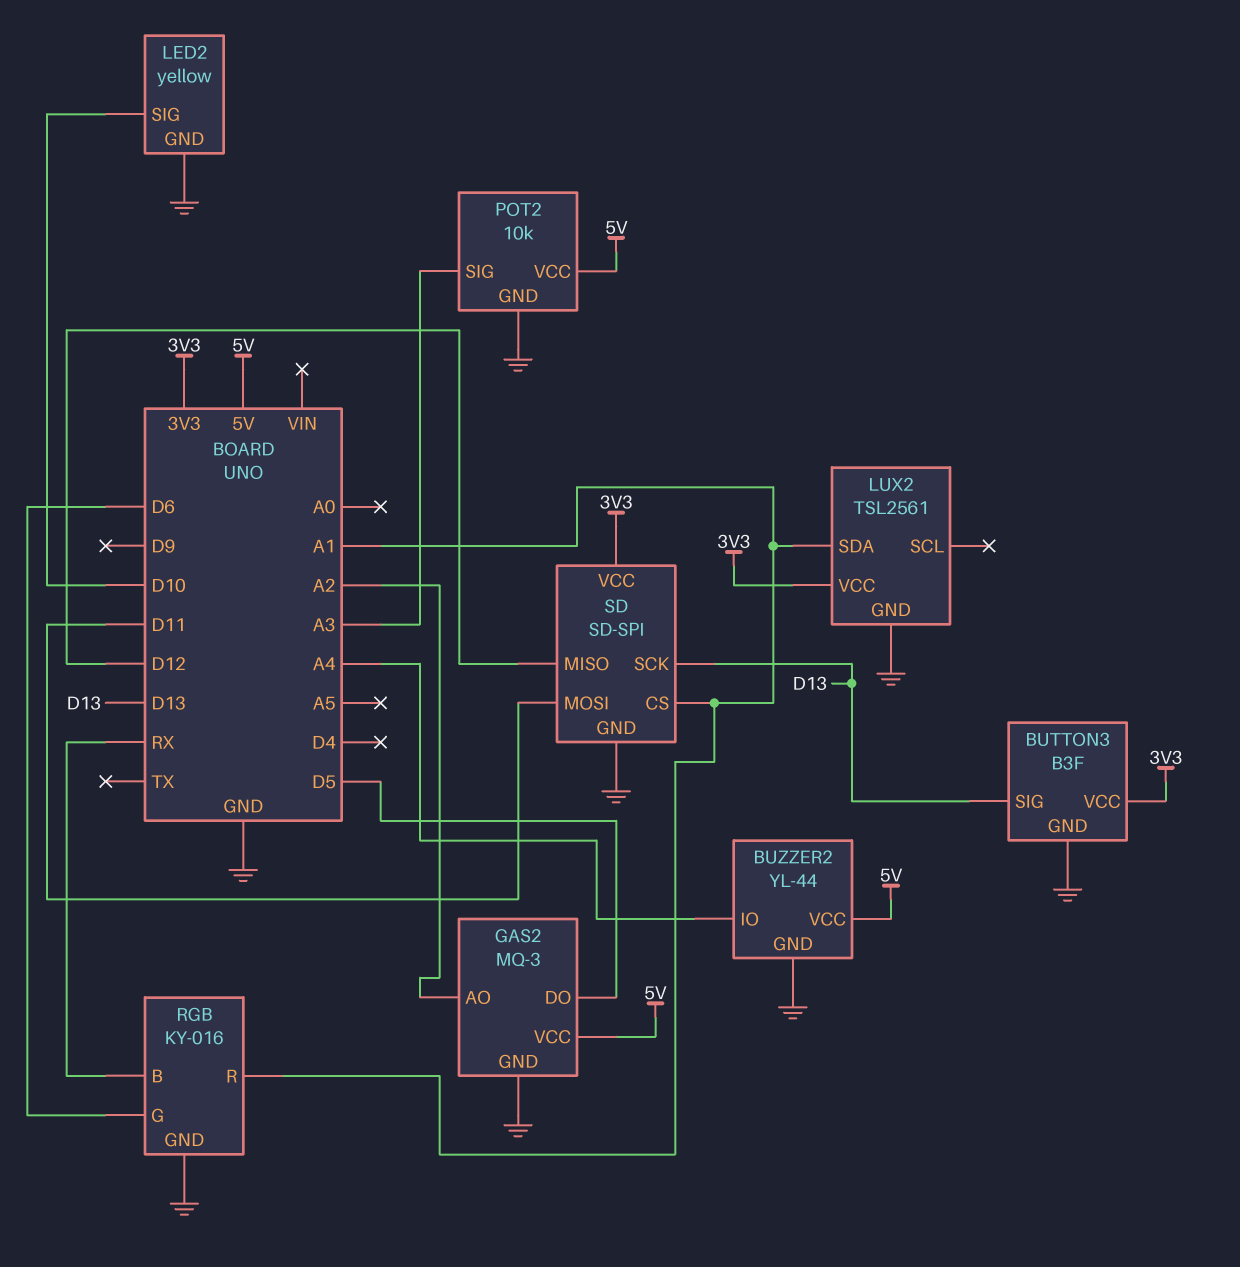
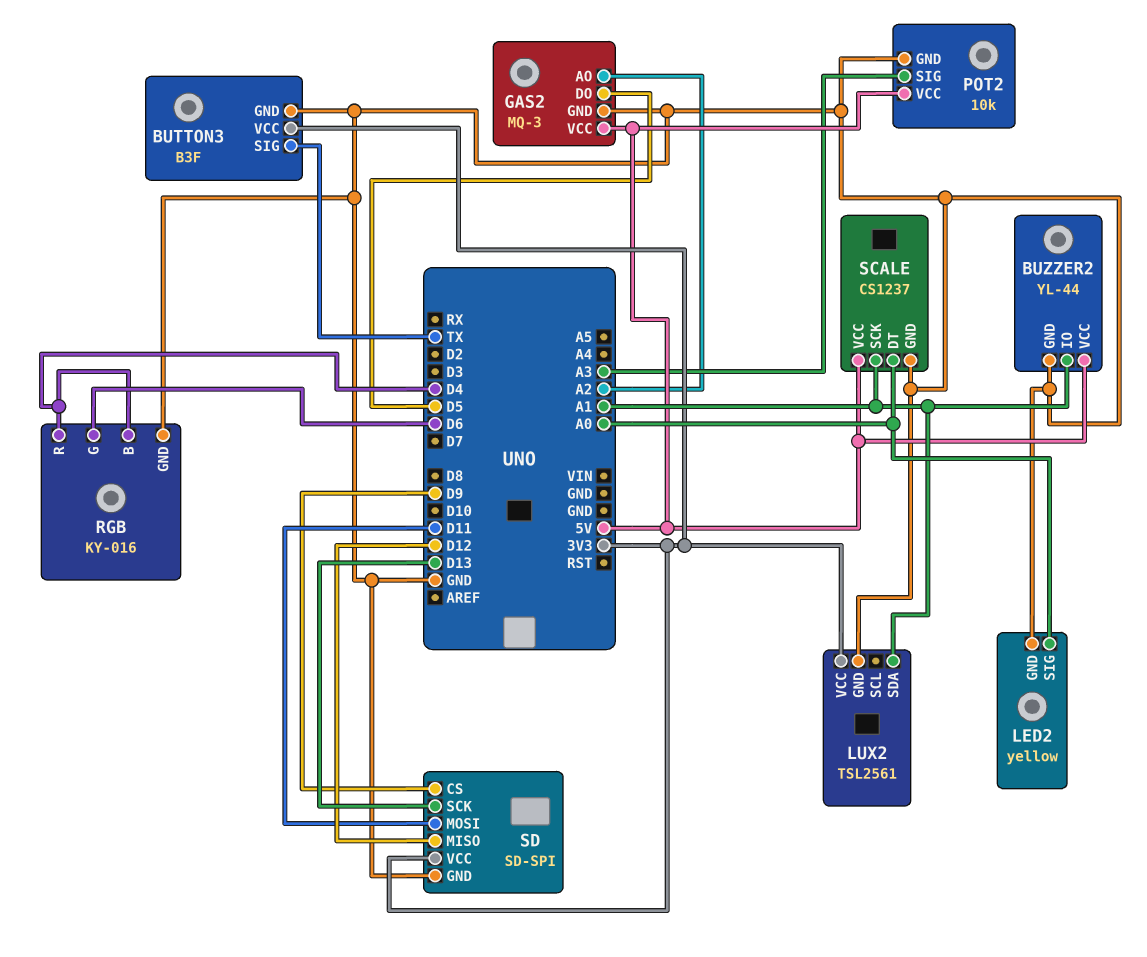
BUTTON3 pin SIG: D13 -> TX
BUZZER2 pin IO: A4 -> A1
LED2 pin SIG: D10 -> A0
RGB pin B: RX -> D4
RGB pin R: A1 -> D4
SCALE: none -> CS1237
SCALE pin DT: none -> A0
SCALE pin GND: none -> GND
SCALE pin SCK: none -> A1
SCALE pin VCC: none -> 5V
SD pin CS: A1 -> D9

